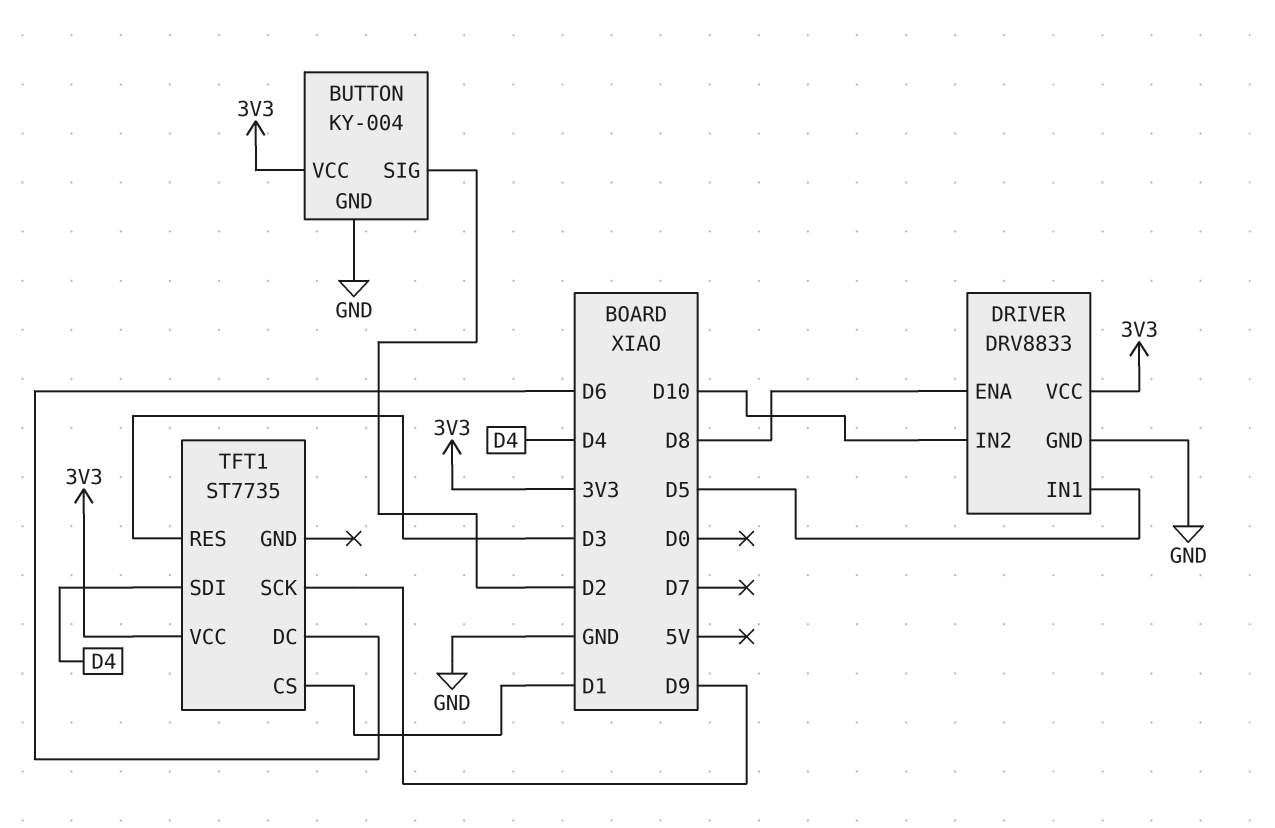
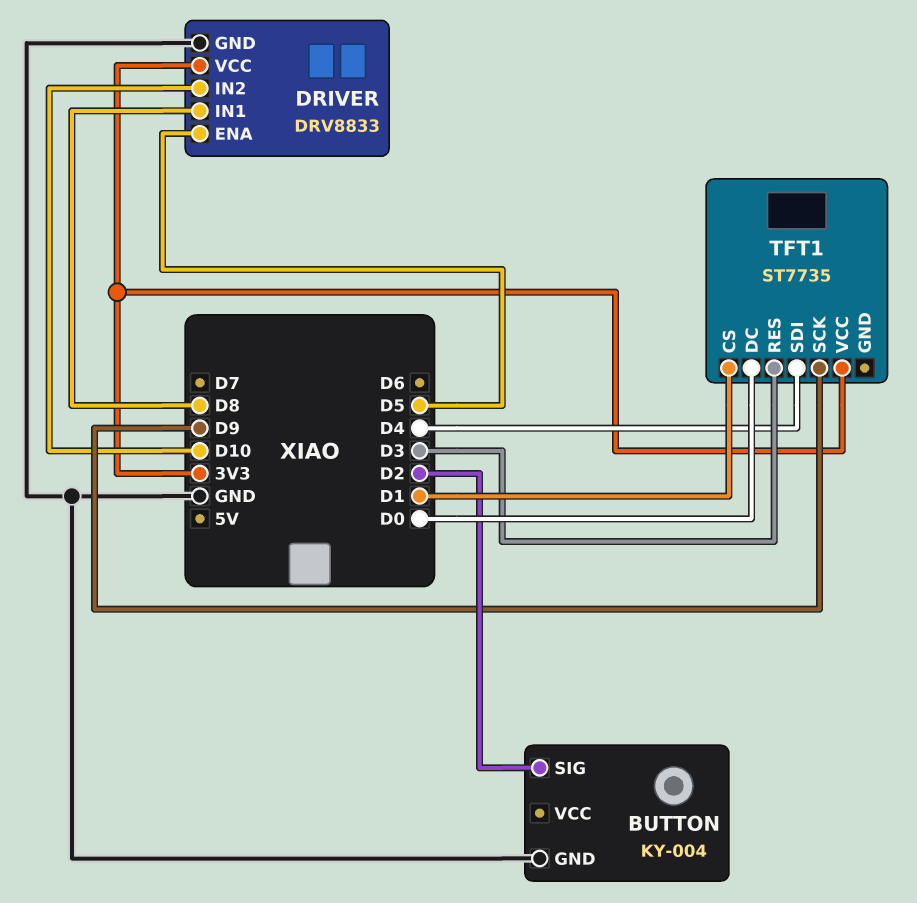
BUTTON pin VCC: 3V3 -> none
DRIVER pin ENA: D8 -> D5
DRIVER pin IN1: D5 -> D8
TFT1 pin DC: D6 -> D0

